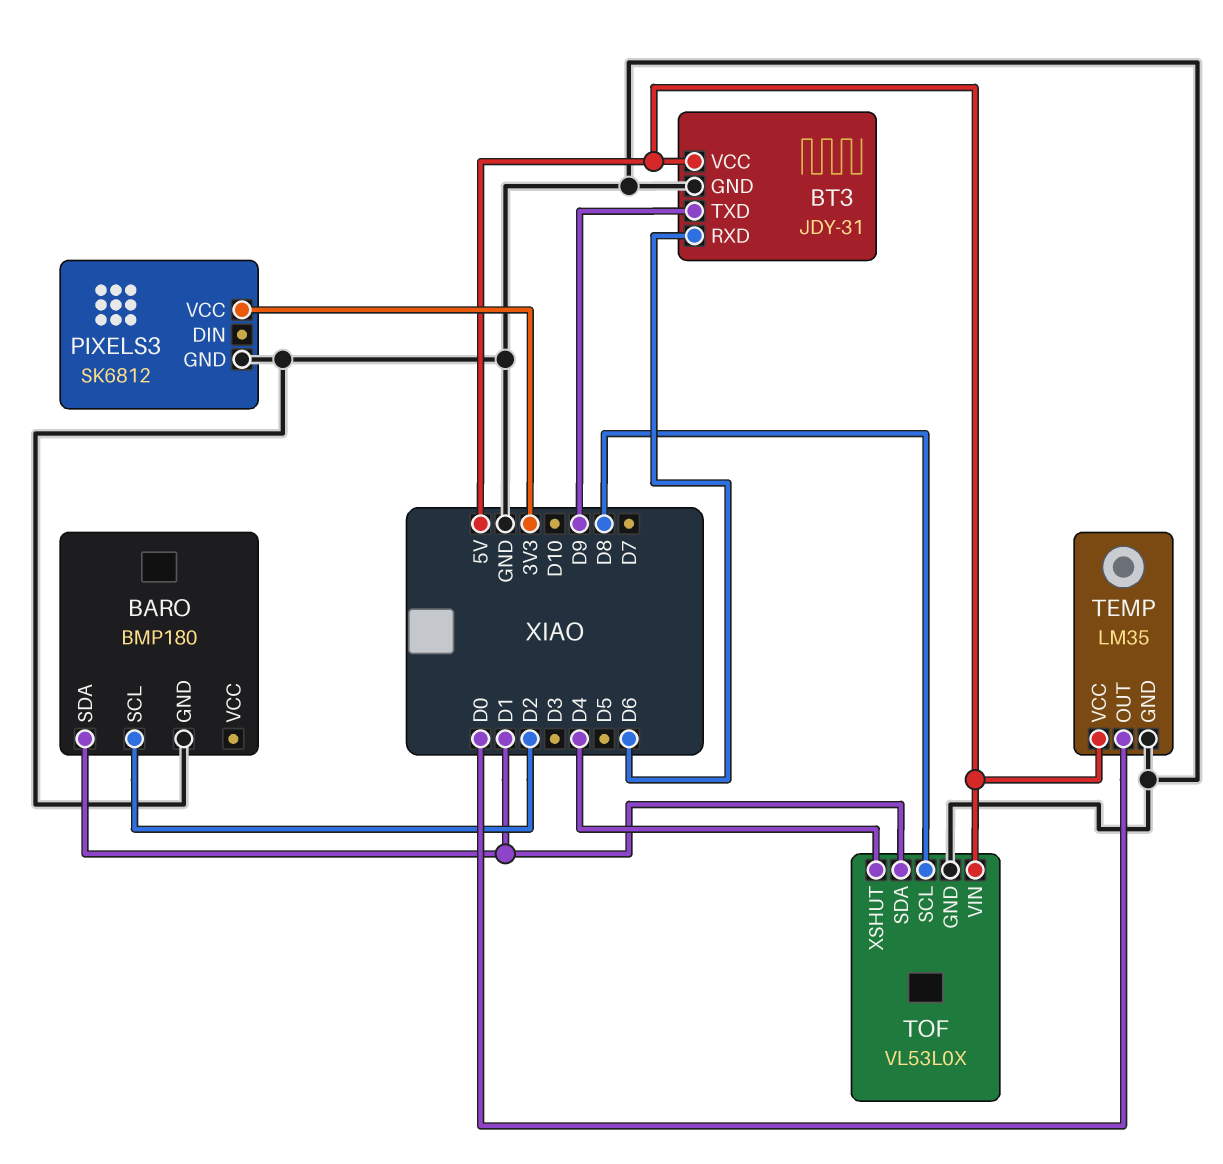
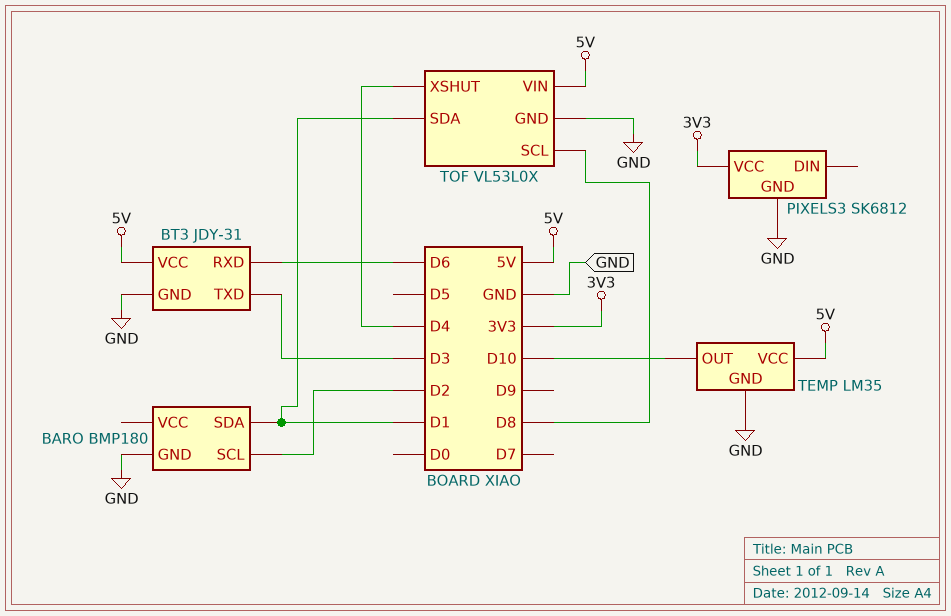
BT3 pin TXD: D9 -> D3
TEMP pin OUT: D0 -> D10

